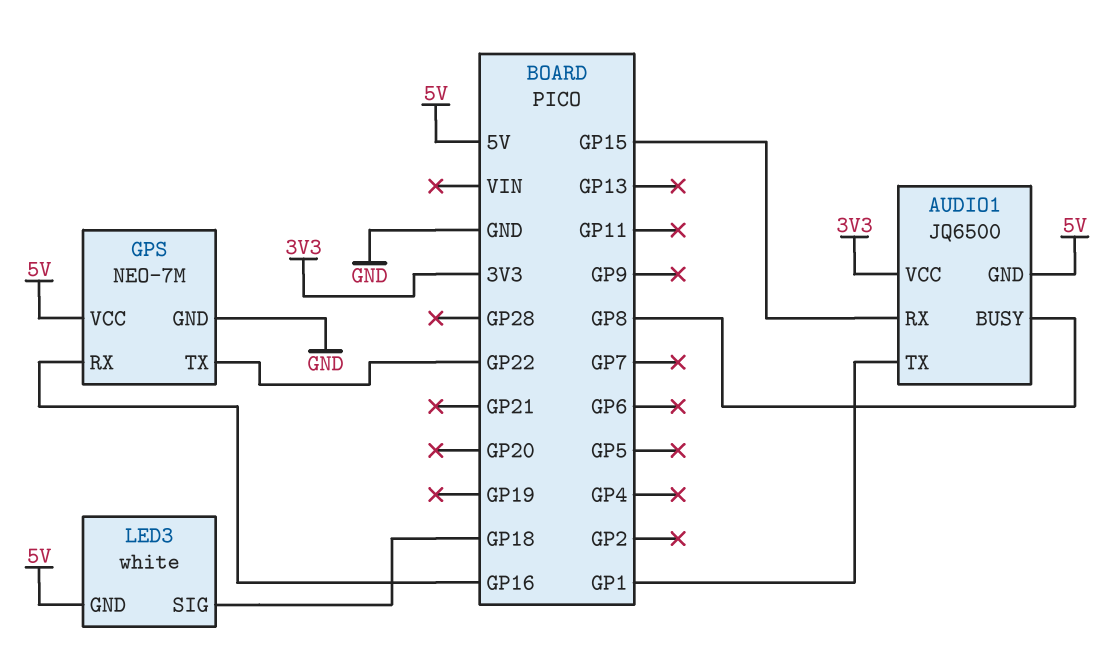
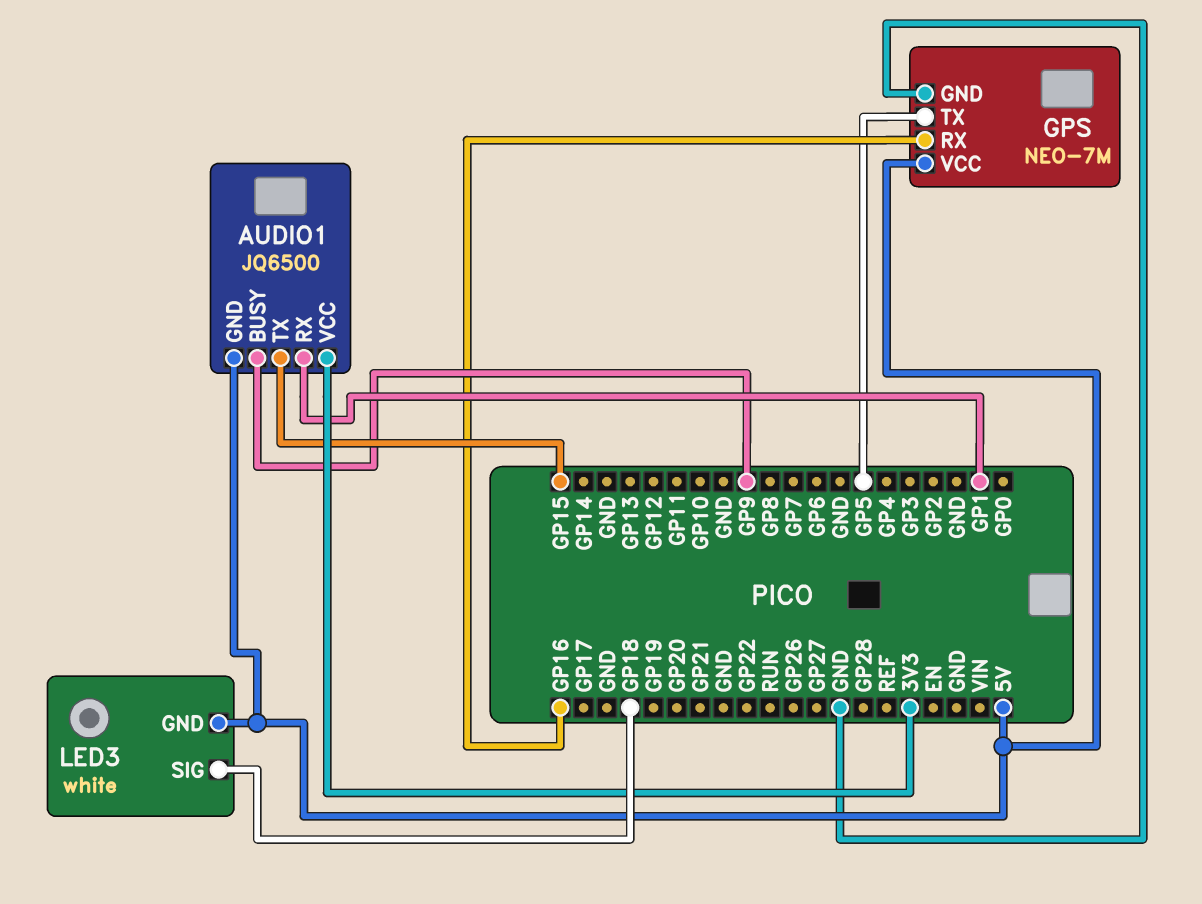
AUDIO1 pin BUSY: GP8 -> GP9
AUDIO1 pin RX: GP15 -> GP1
AUDIO1 pin TX: GP1 -> GP15
GPS pin TX: GP22 -> GP5

